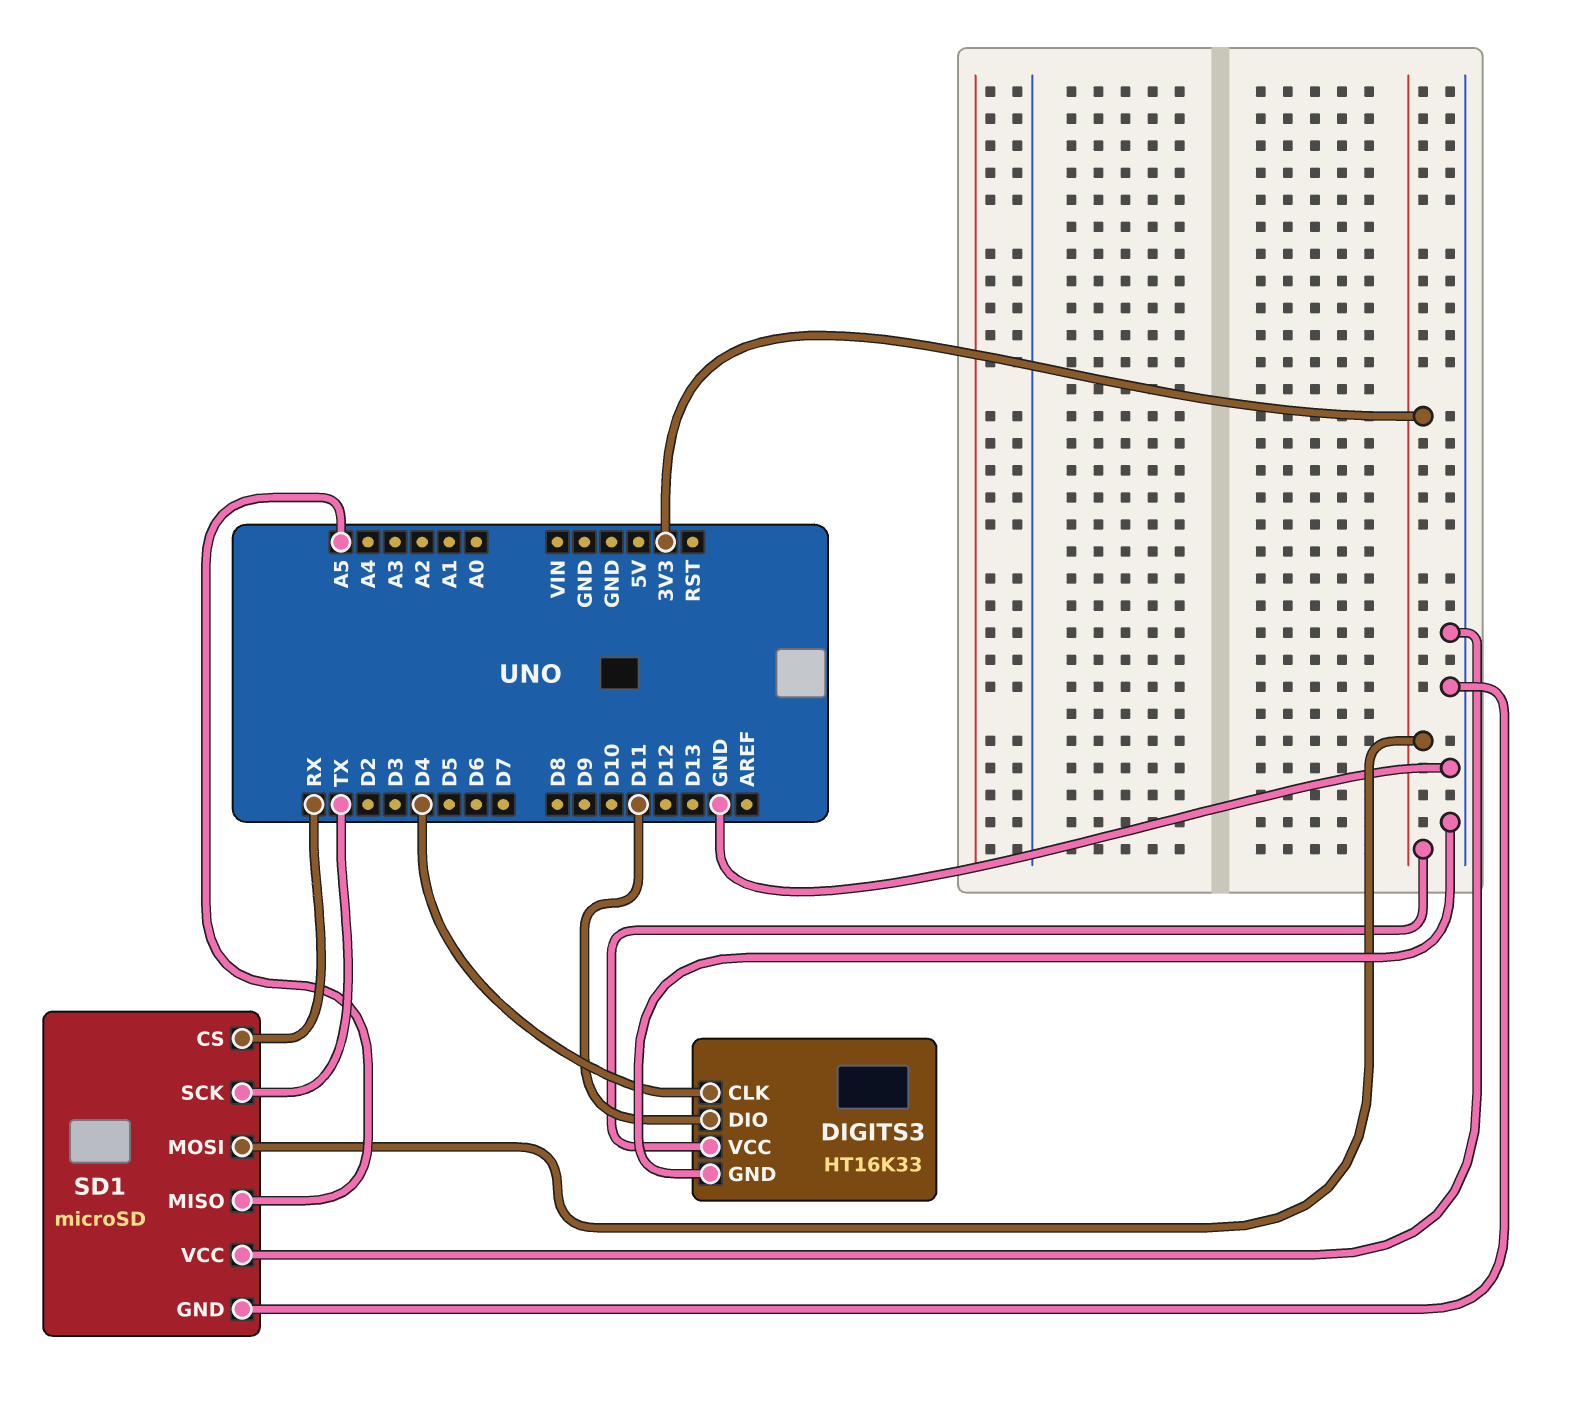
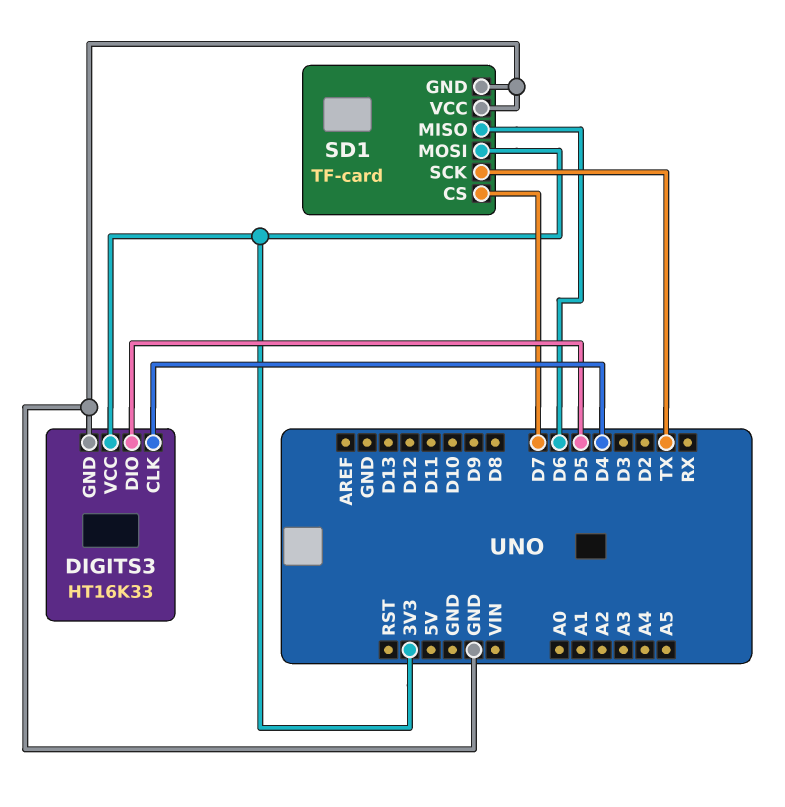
DIGITS3 pin DIO: D11 -> D5
SD1: microSD -> TF-card
SD1 pin CS: RX -> D7
SD1 pin MISO: A5 -> D6

